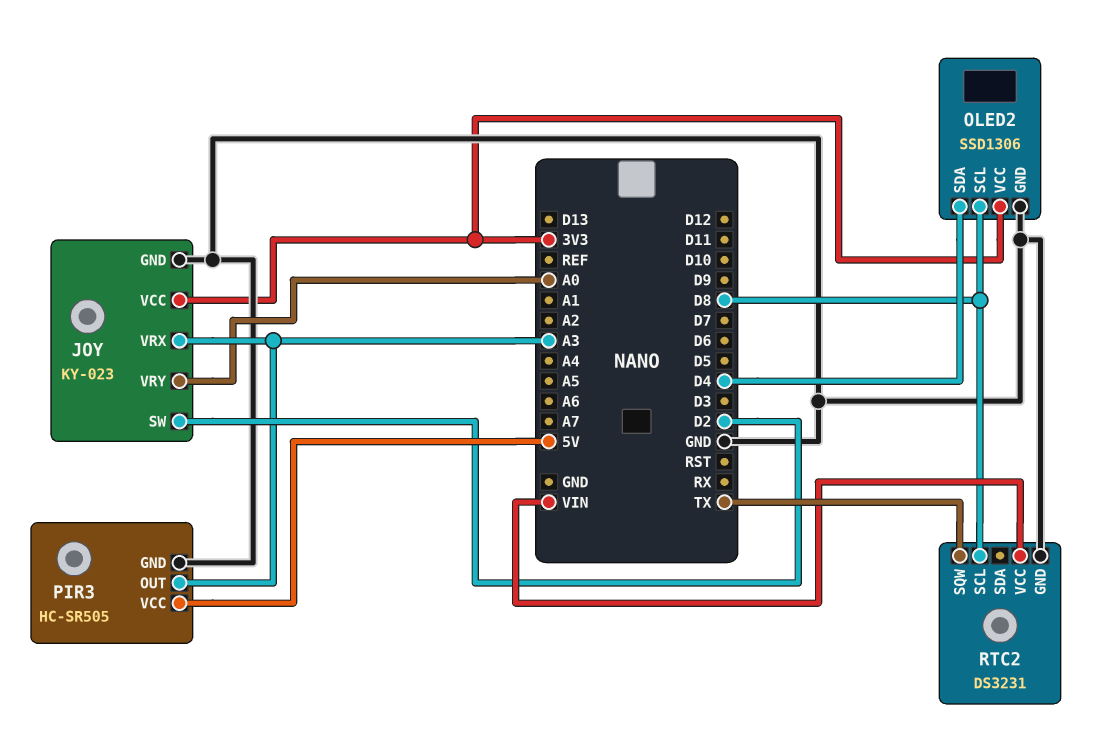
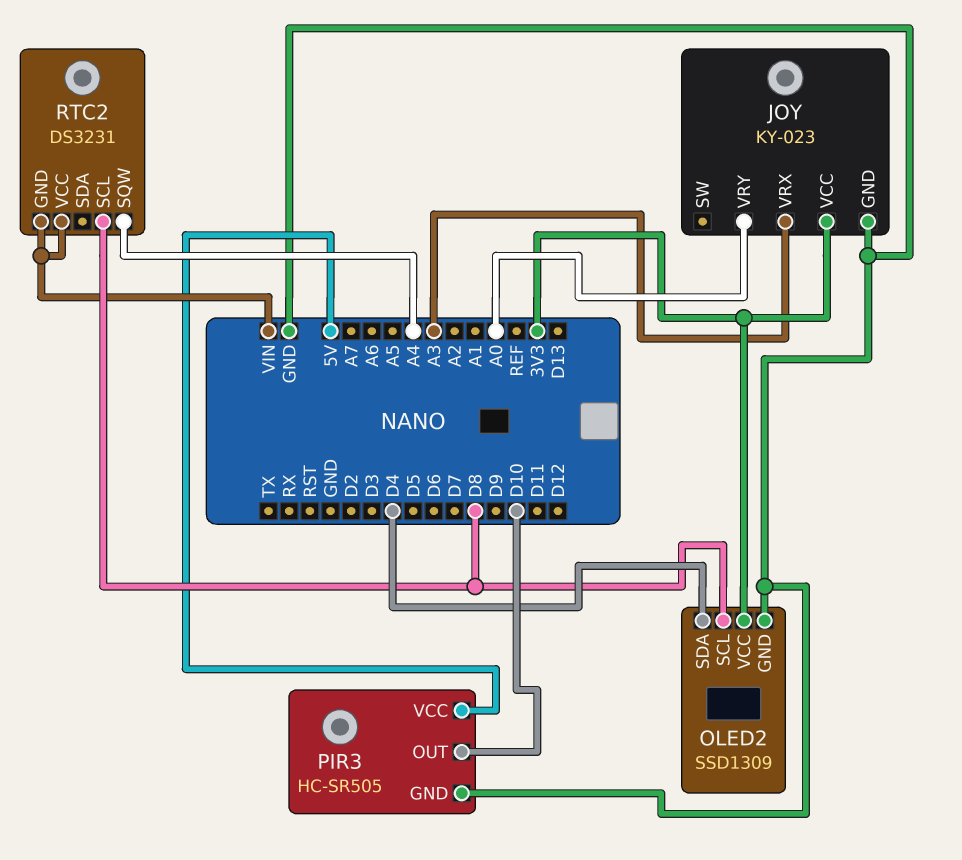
JOY pin SW: D2 -> none
OLED2: SSD1306 -> SSD1309
PIR3 pin OUT: A3 -> D10
RTC2 pin GND: GND -> VIN
RTC2 pin SQW: TX -> A4

